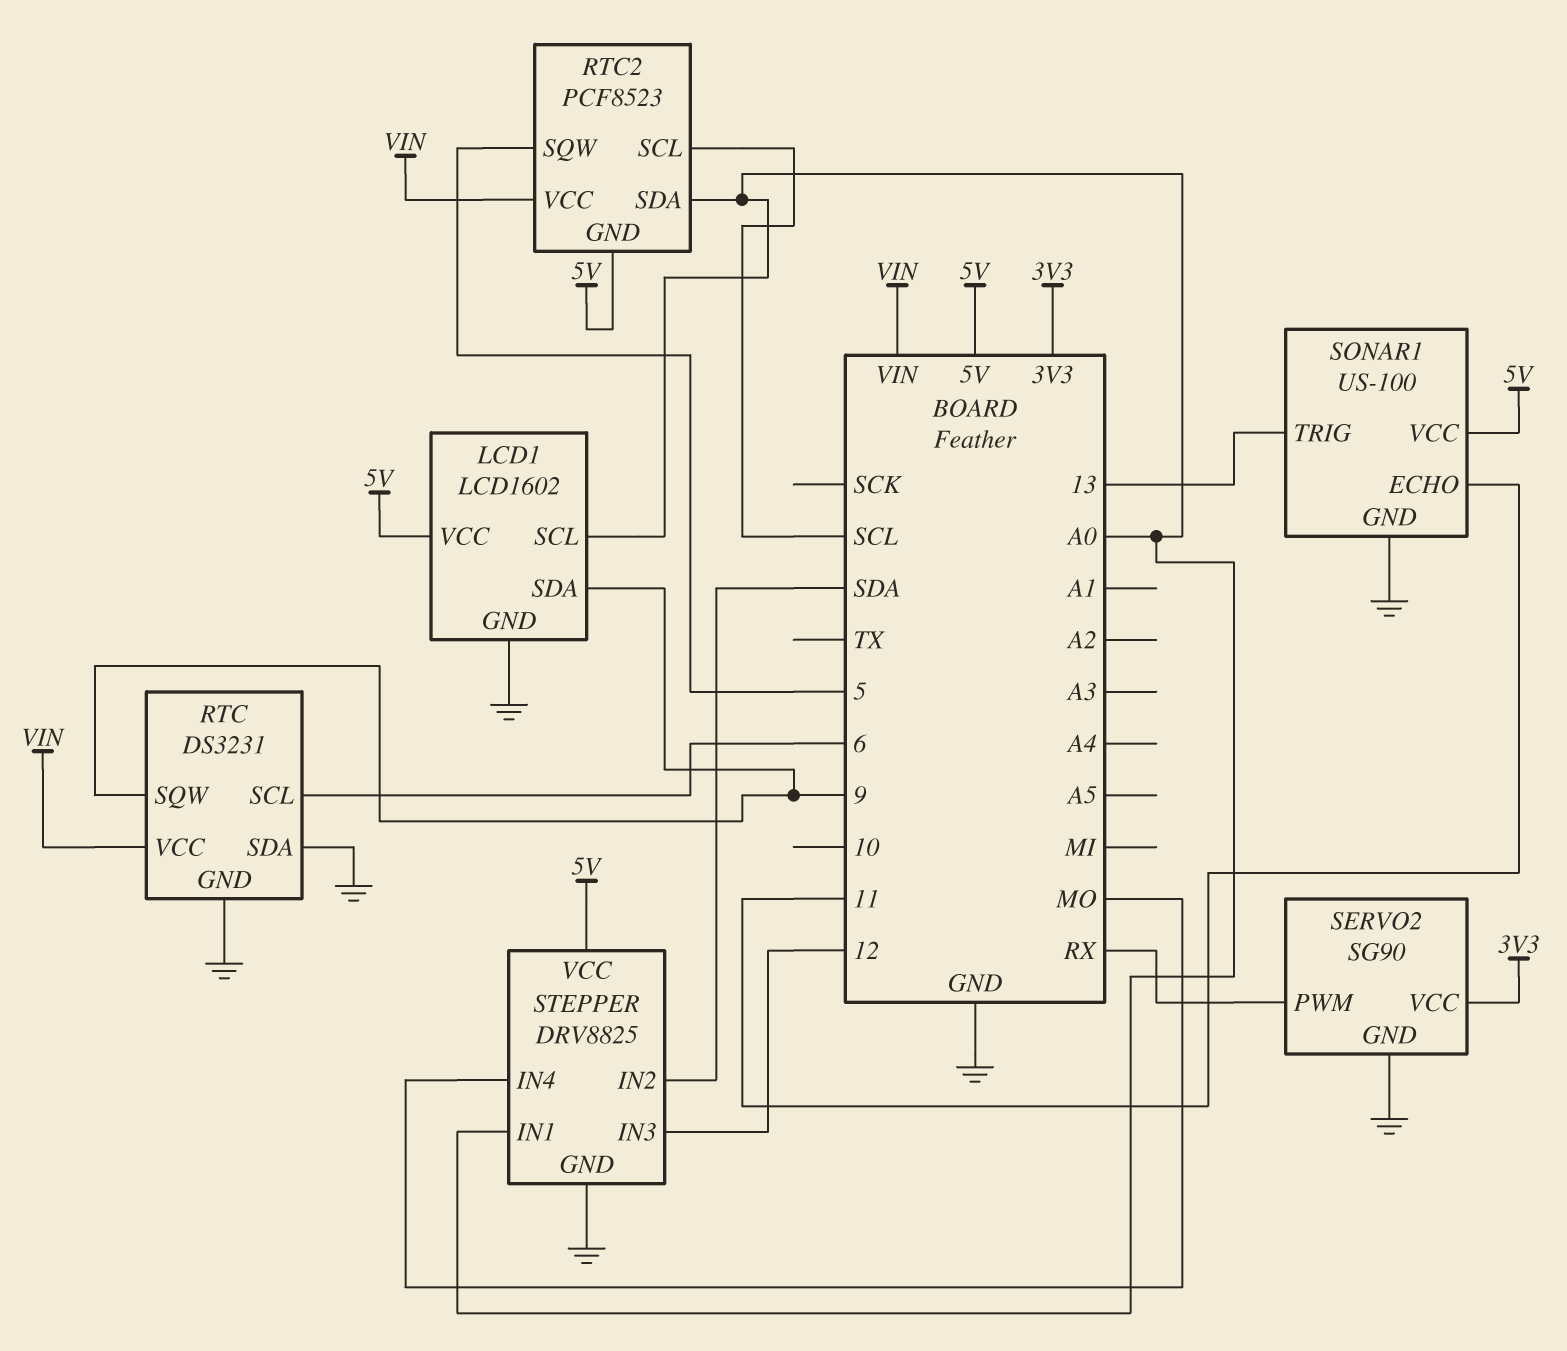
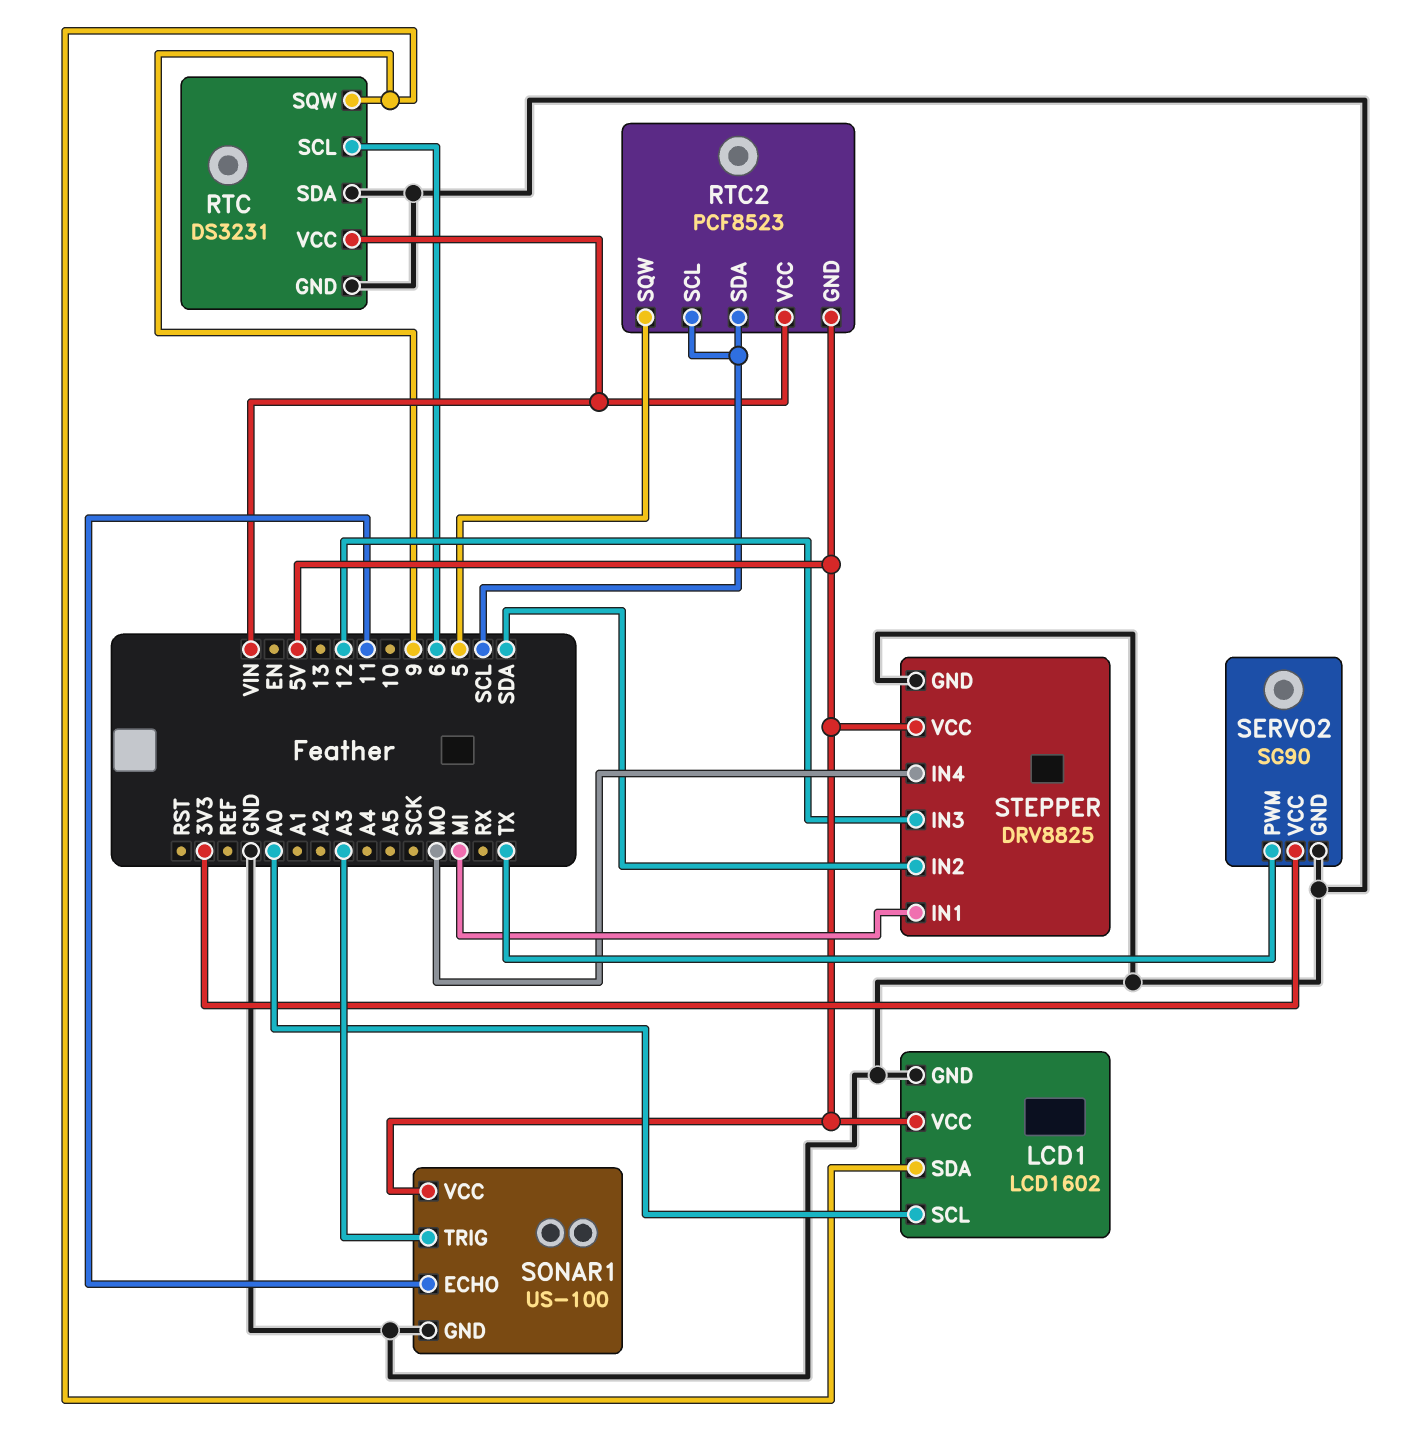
RTC2 pin SDA: A0 -> SCL
SERVO2 pin PWM: RX -> TX
SONAR1 pin TRIG: 13 -> A3
STEPPER pin IN1: A0 -> MI

